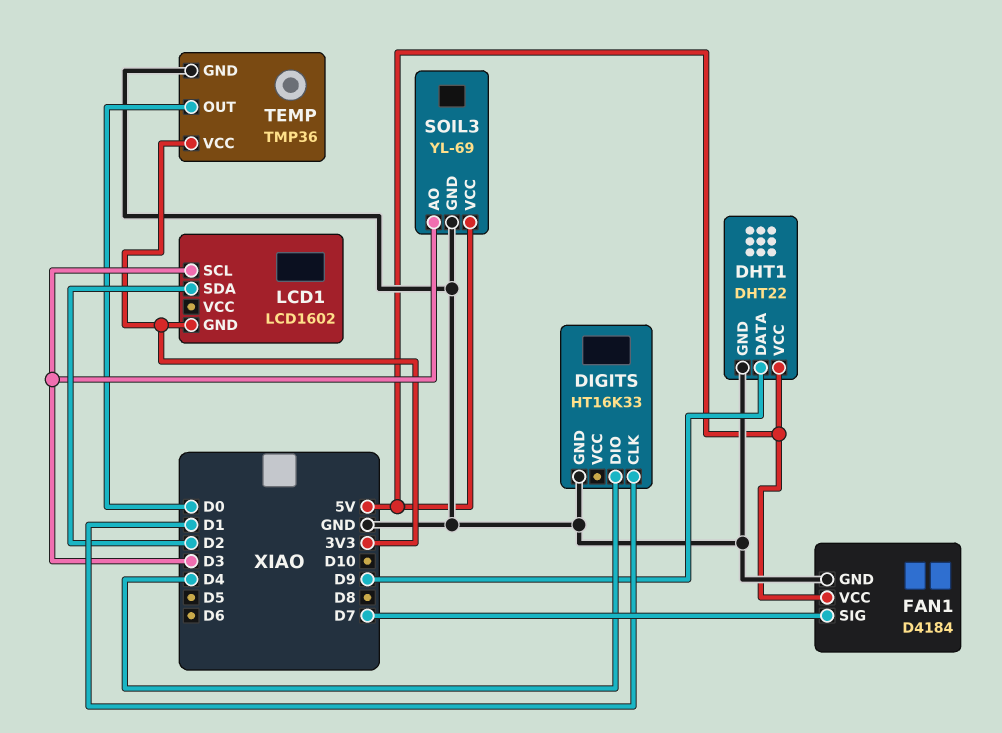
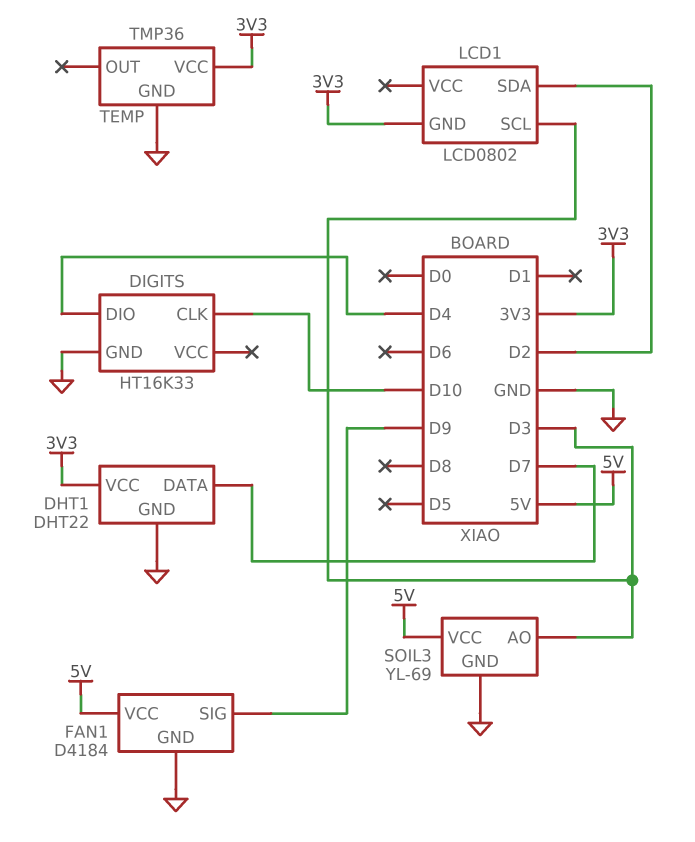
DHT1 pin DATA: D9 -> D7
DHT1 pin VCC: 5V -> 3V3
DIGITS pin CLK: D1 -> D10
FAN1 pin SIG: D7 -> D9
LCD1: LCD1602 -> LCD0802
TEMP pin OUT: D0 -> none

